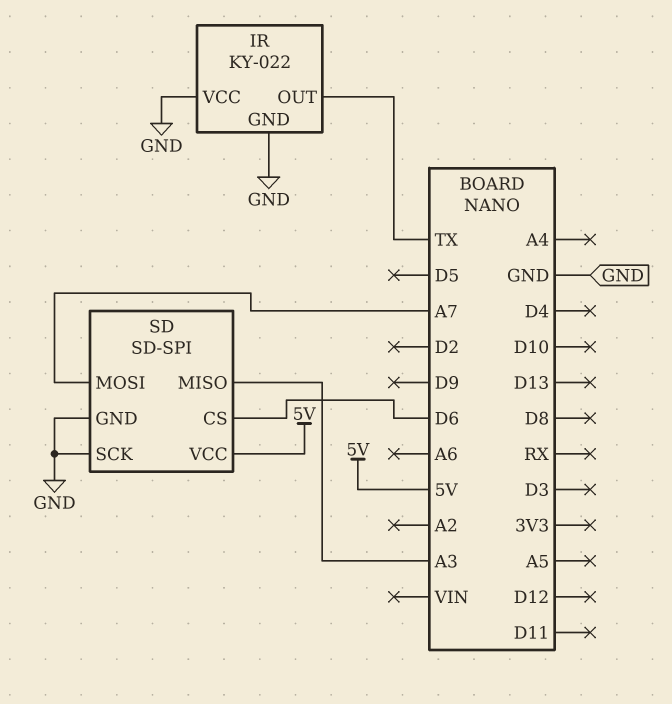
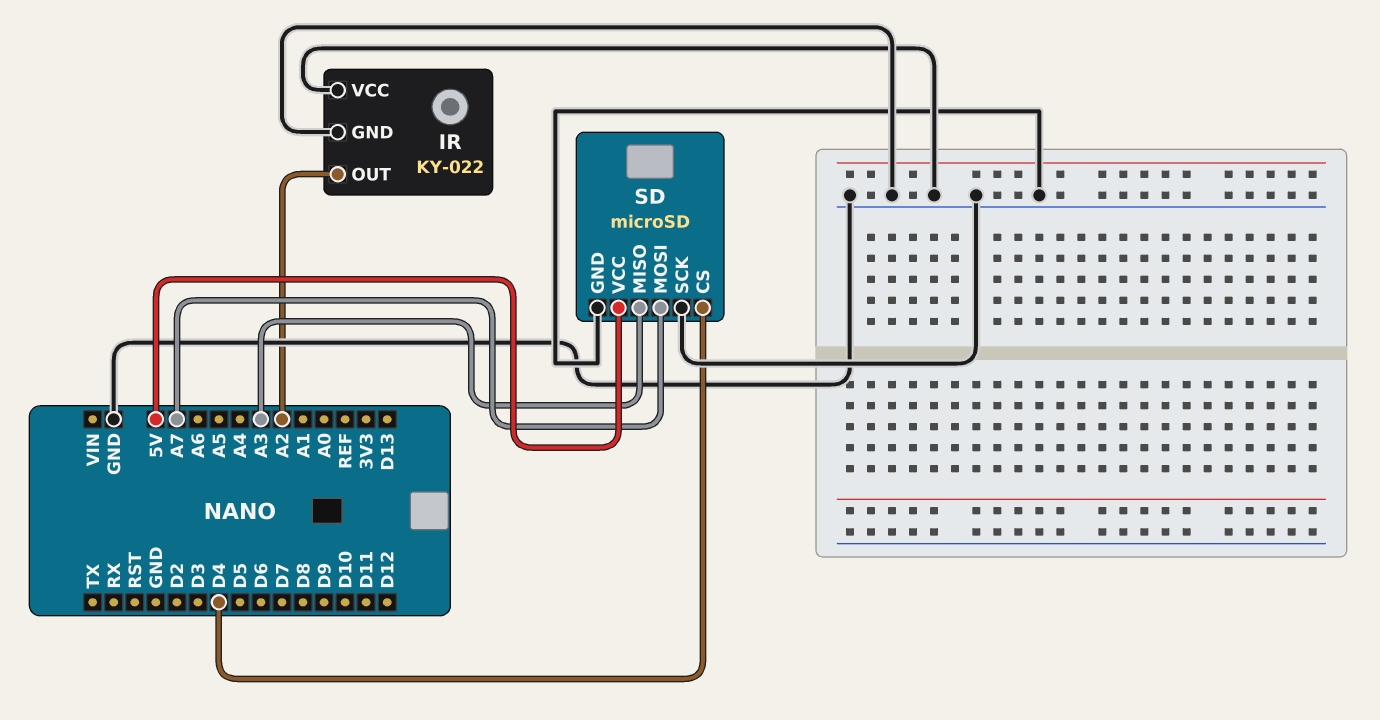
IR pin OUT: TX -> A2
SD: SD-SPI -> microSD
SD pin CS: D6 -> D4

